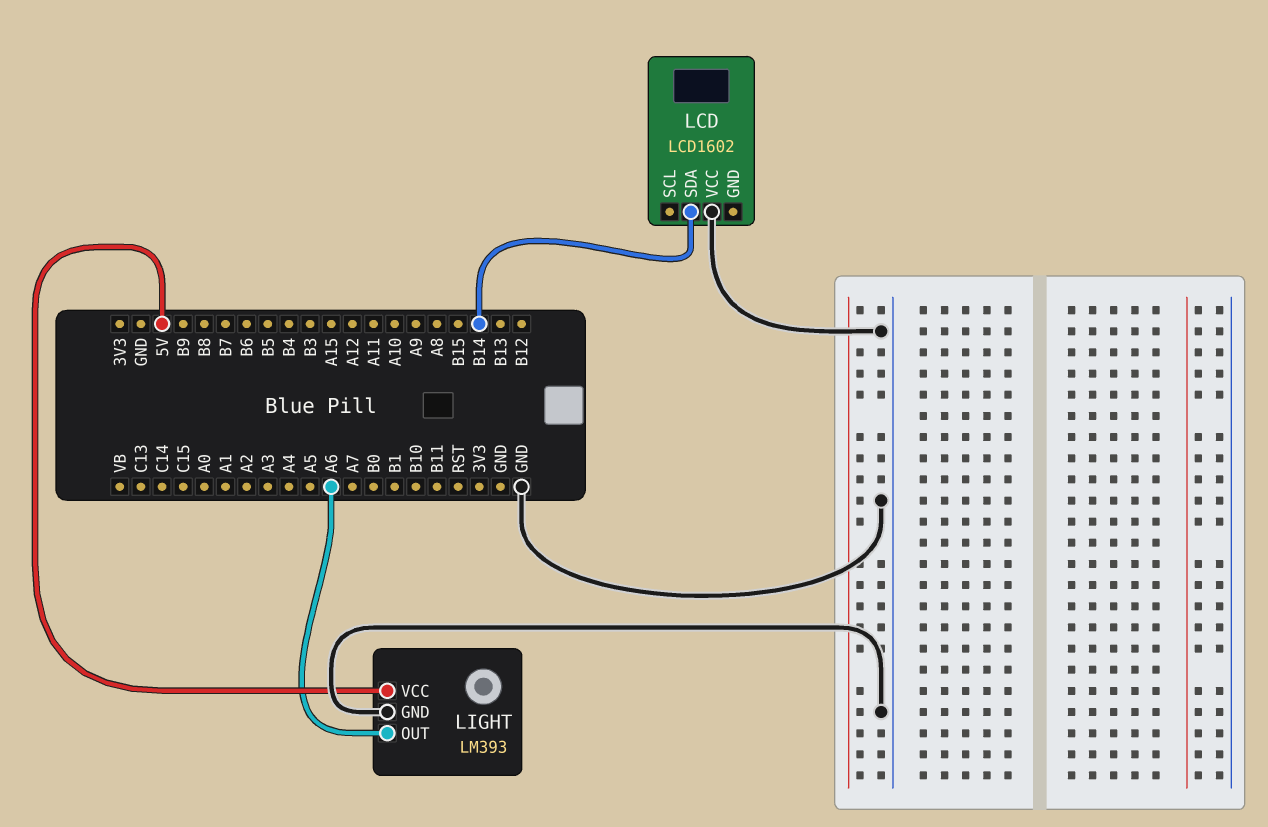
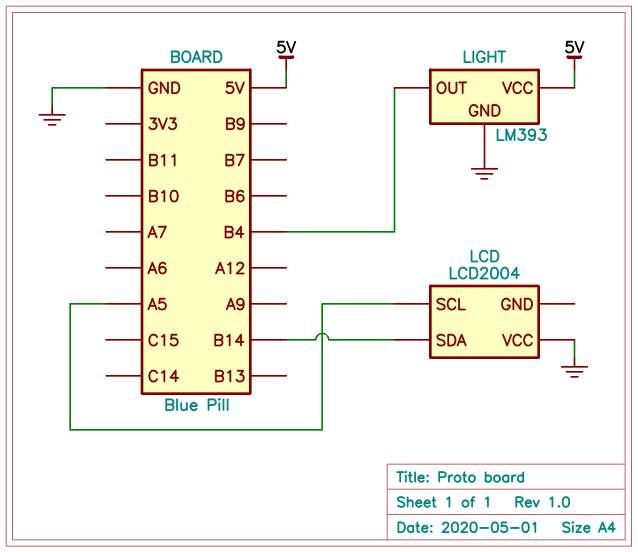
LCD: LCD1602 -> LCD2004
LCD pin SCL: none -> A5
LIGHT pin OUT: A6 -> B4

